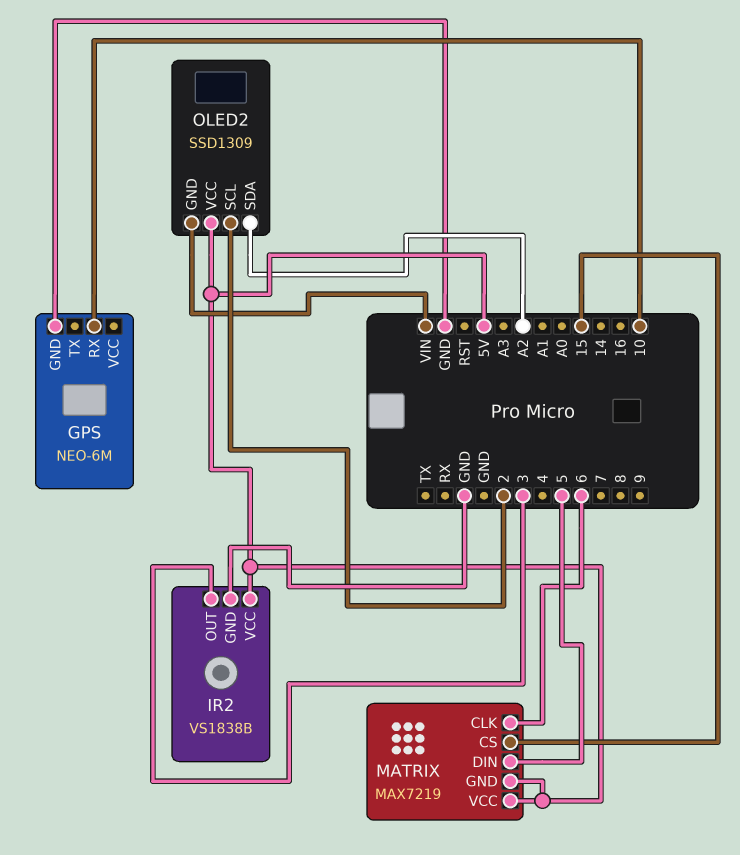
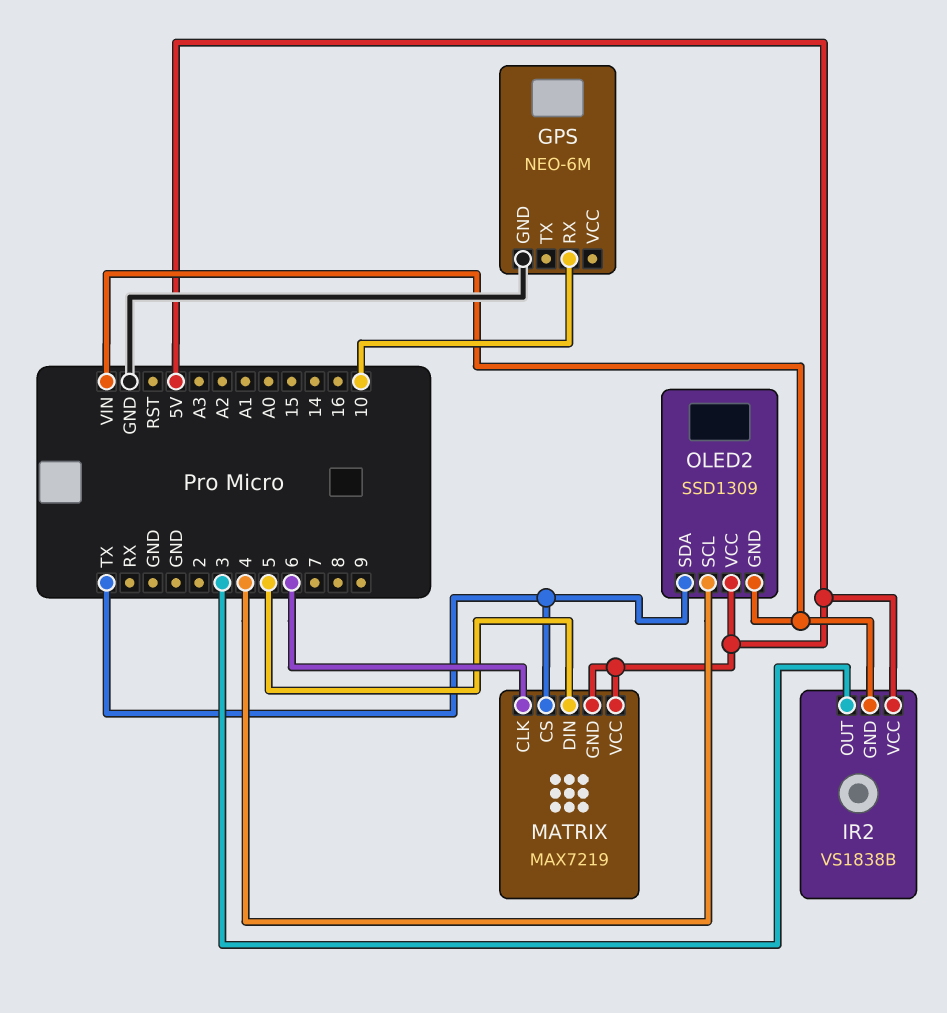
IR2 pin GND: GND -> VIN
MATRIX pin CS: 15 -> TX
OLED2 pin SCL: 2 -> 4
OLED2 pin SDA: A2 -> TX

